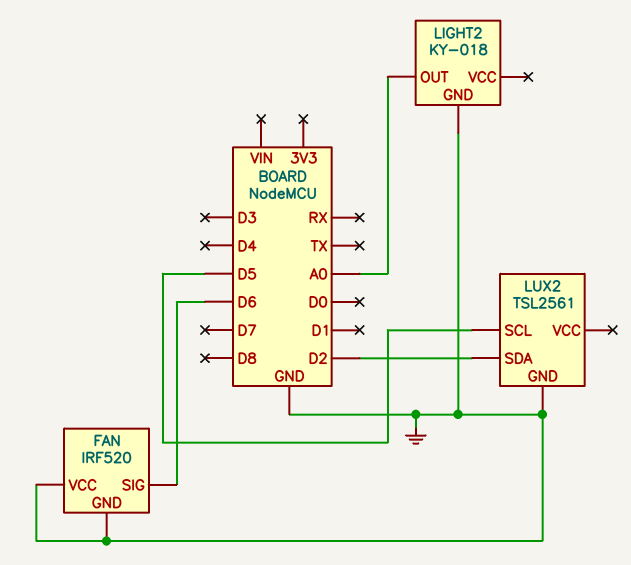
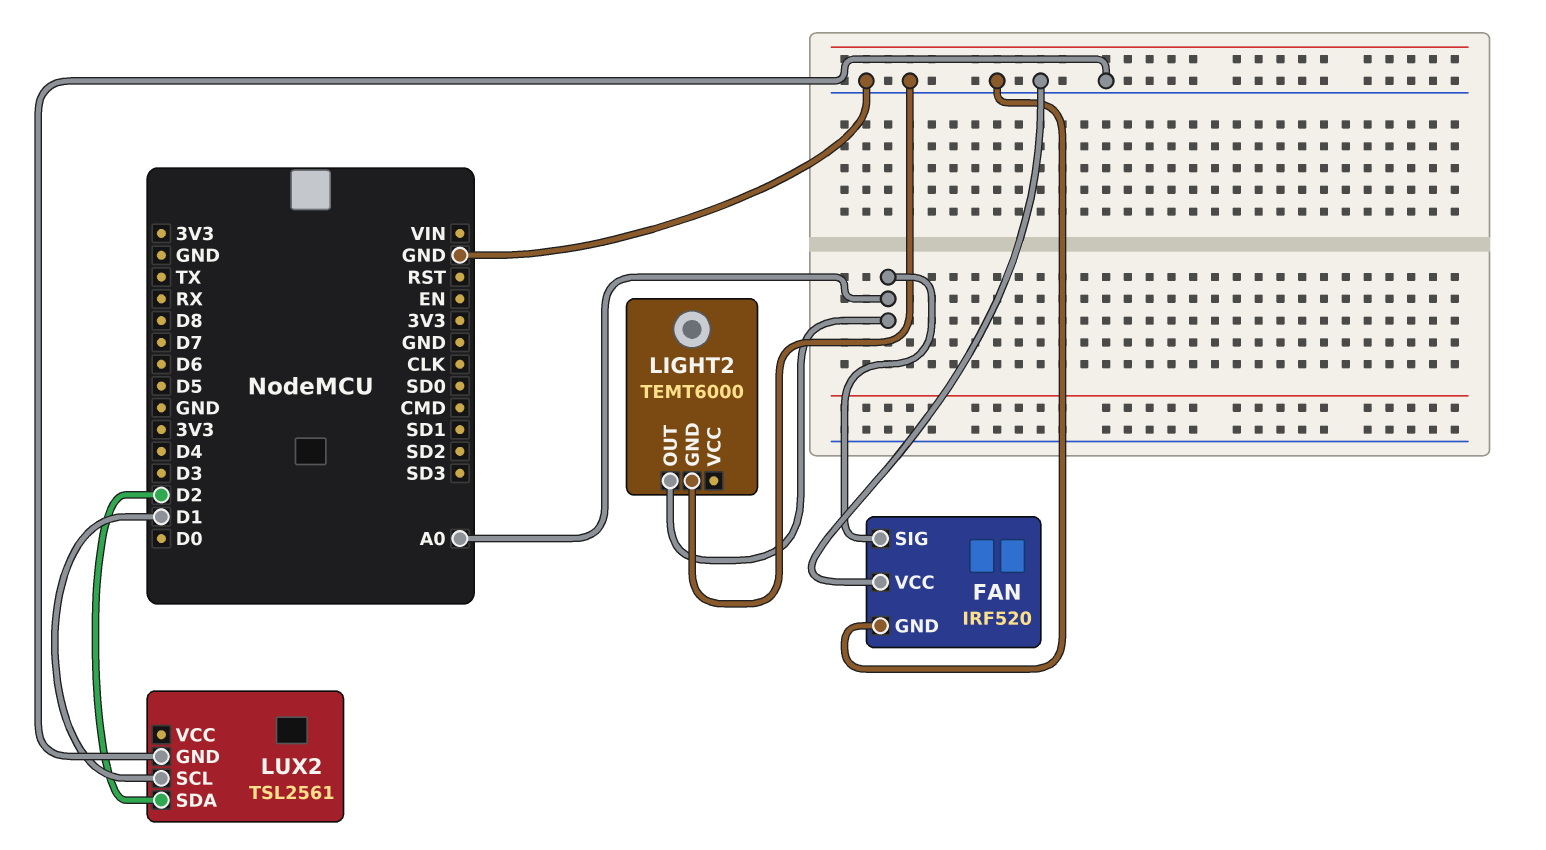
FAN pin SIG: D6 -> A0
LIGHT2: KY-018 -> TEMT6000
LUX2 pin SCL: D5 -> D1

